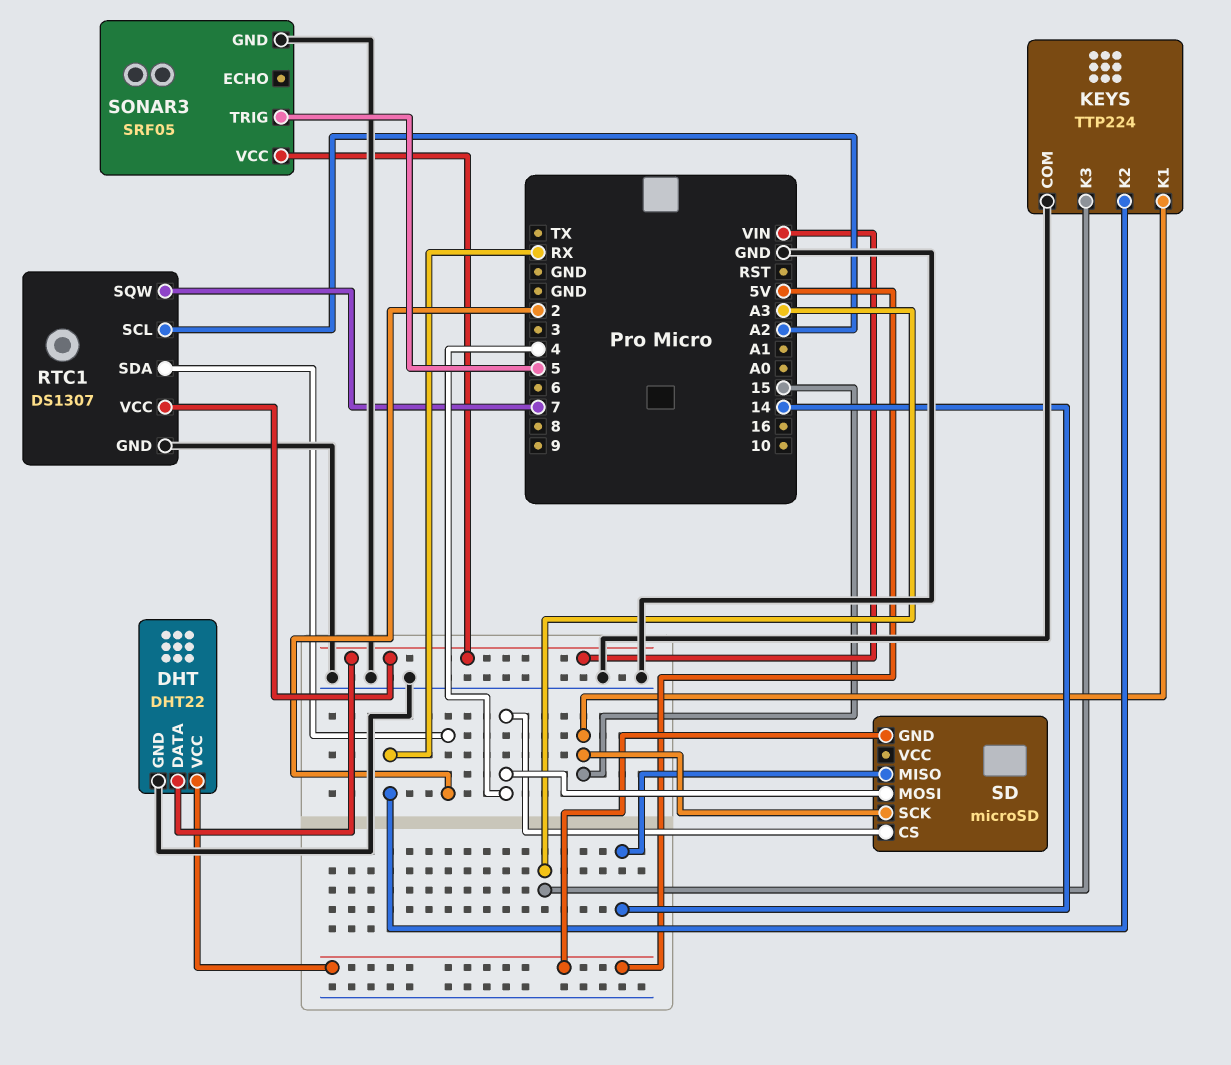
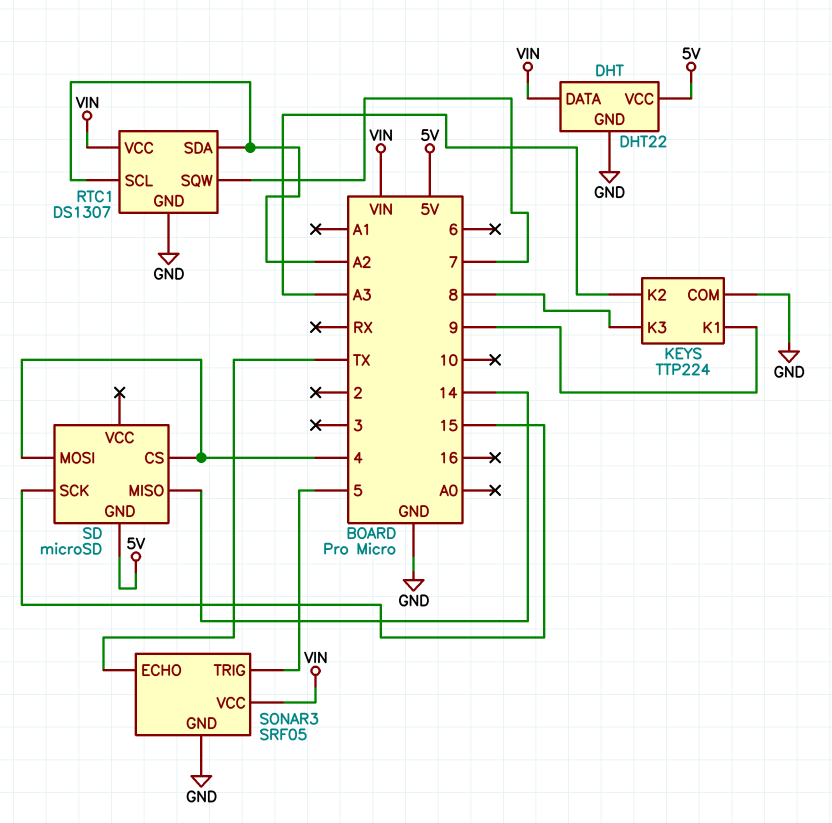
KEYS pin K1: 15 -> 9
KEYS pin K2: RX -> A3
KEYS pin K3: A3 -> 8
RTC1 pin SDA: 2 -> A2
SONAR3 pin ECHO: none -> TX

